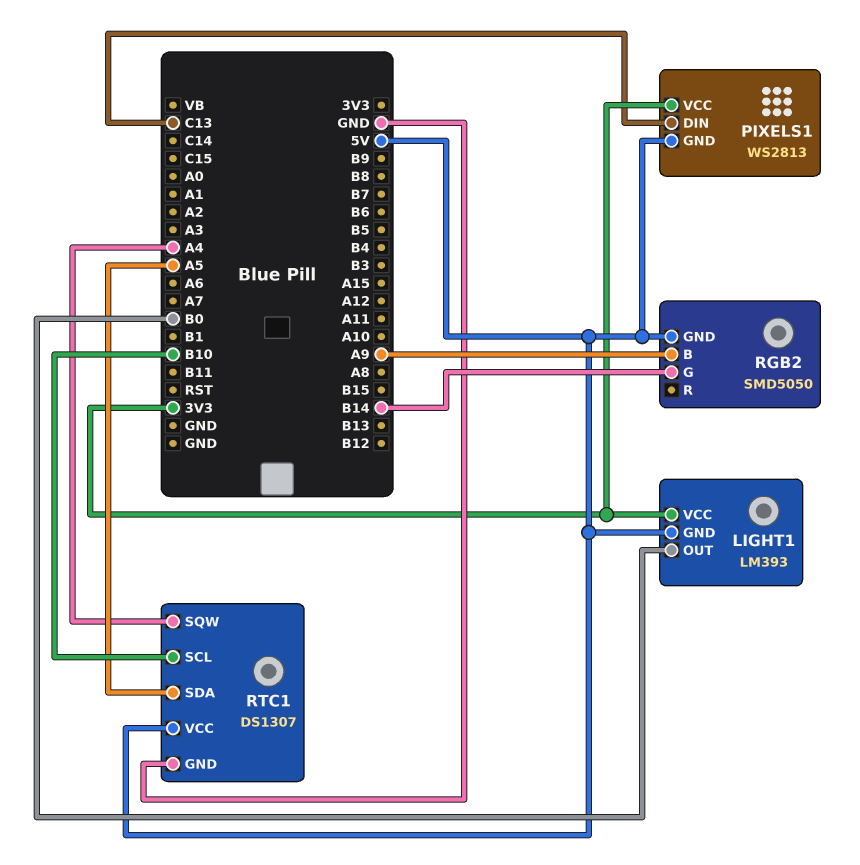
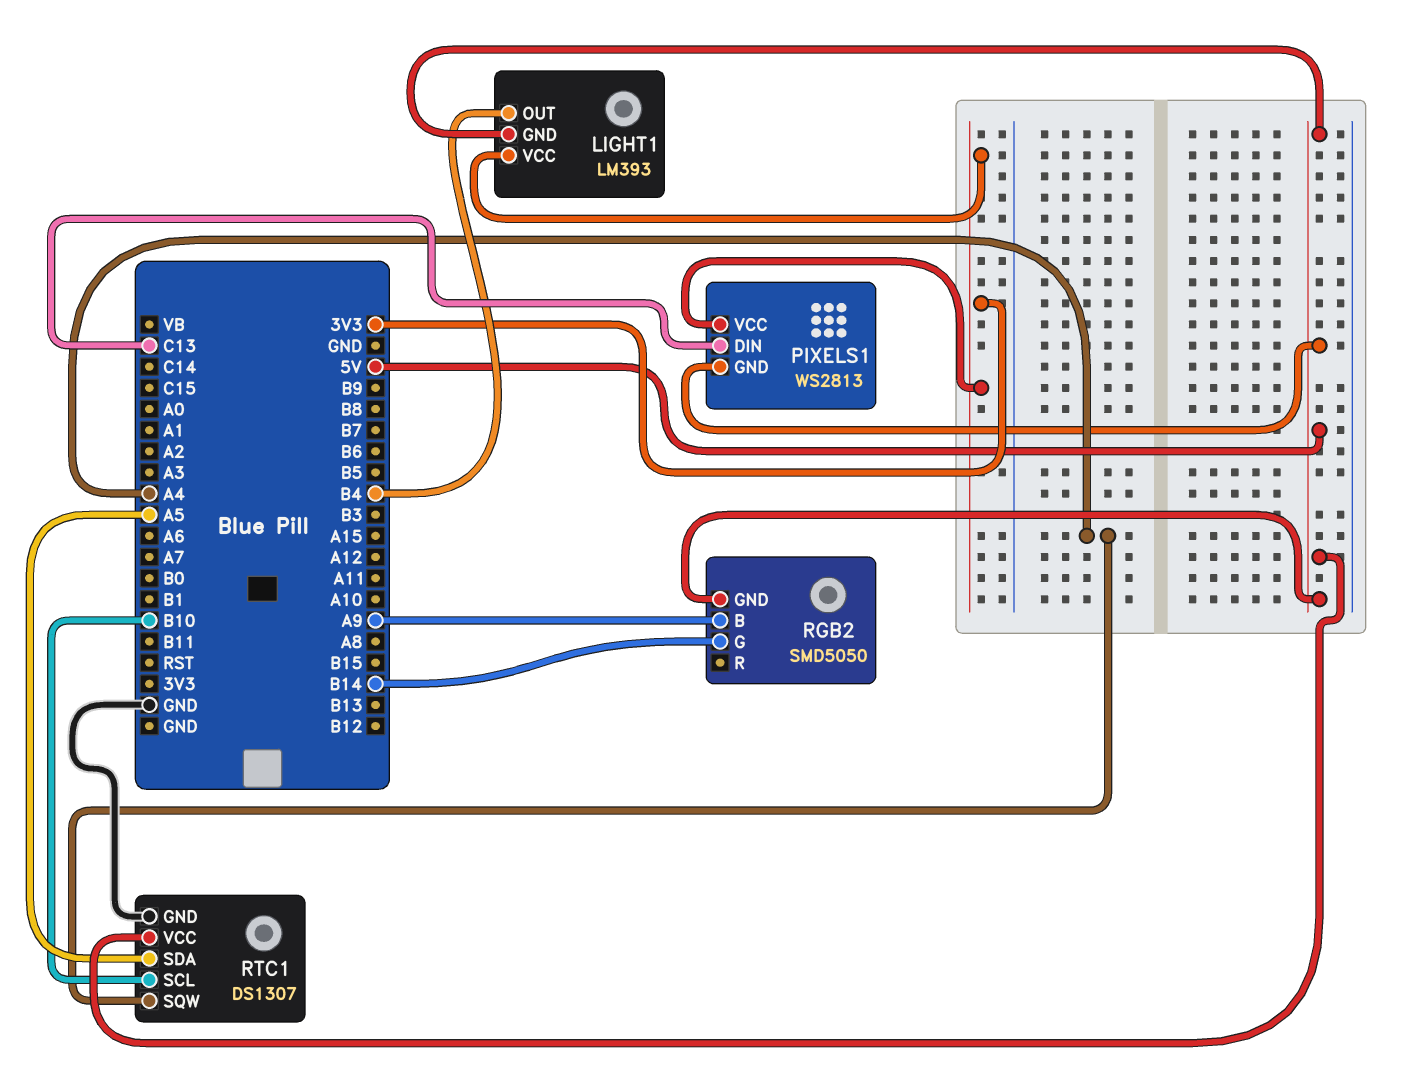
LIGHT1 pin OUT: B0 -> B4

